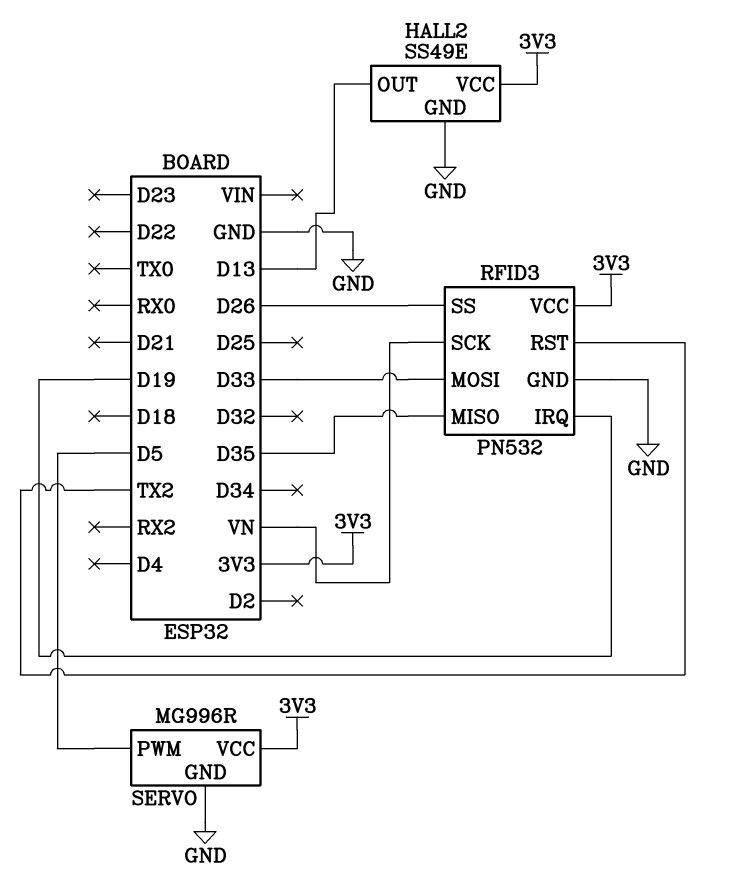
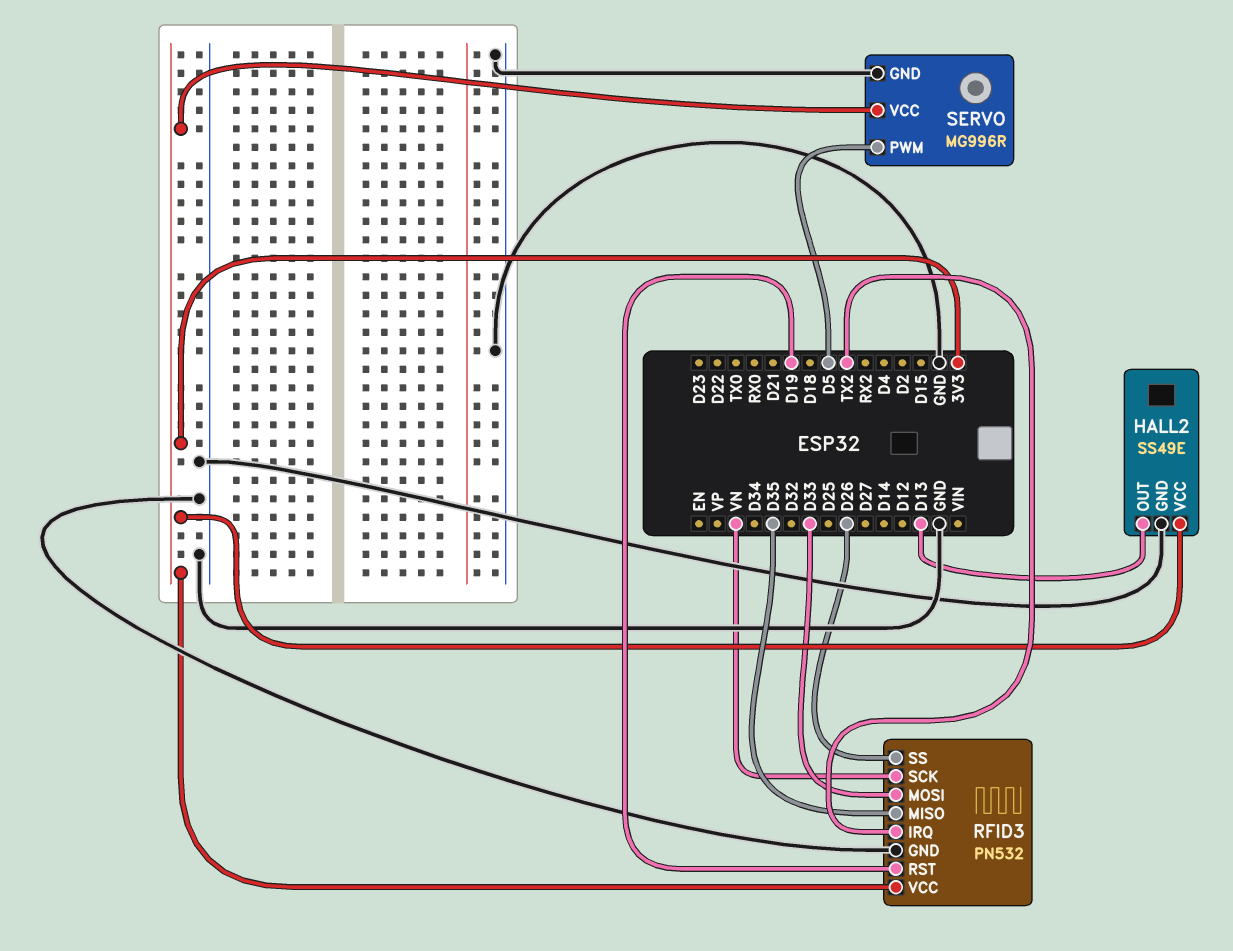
RFID3 pin IRQ: D19 -> TX2
RFID3 pin RST: TX2 -> D19

